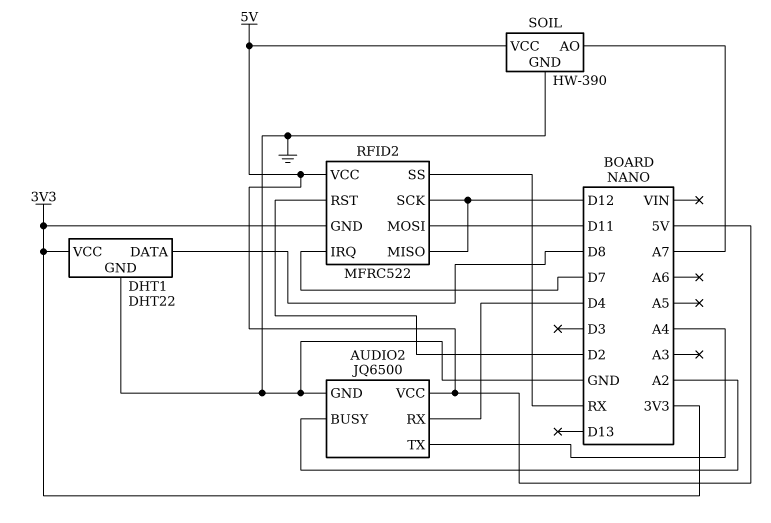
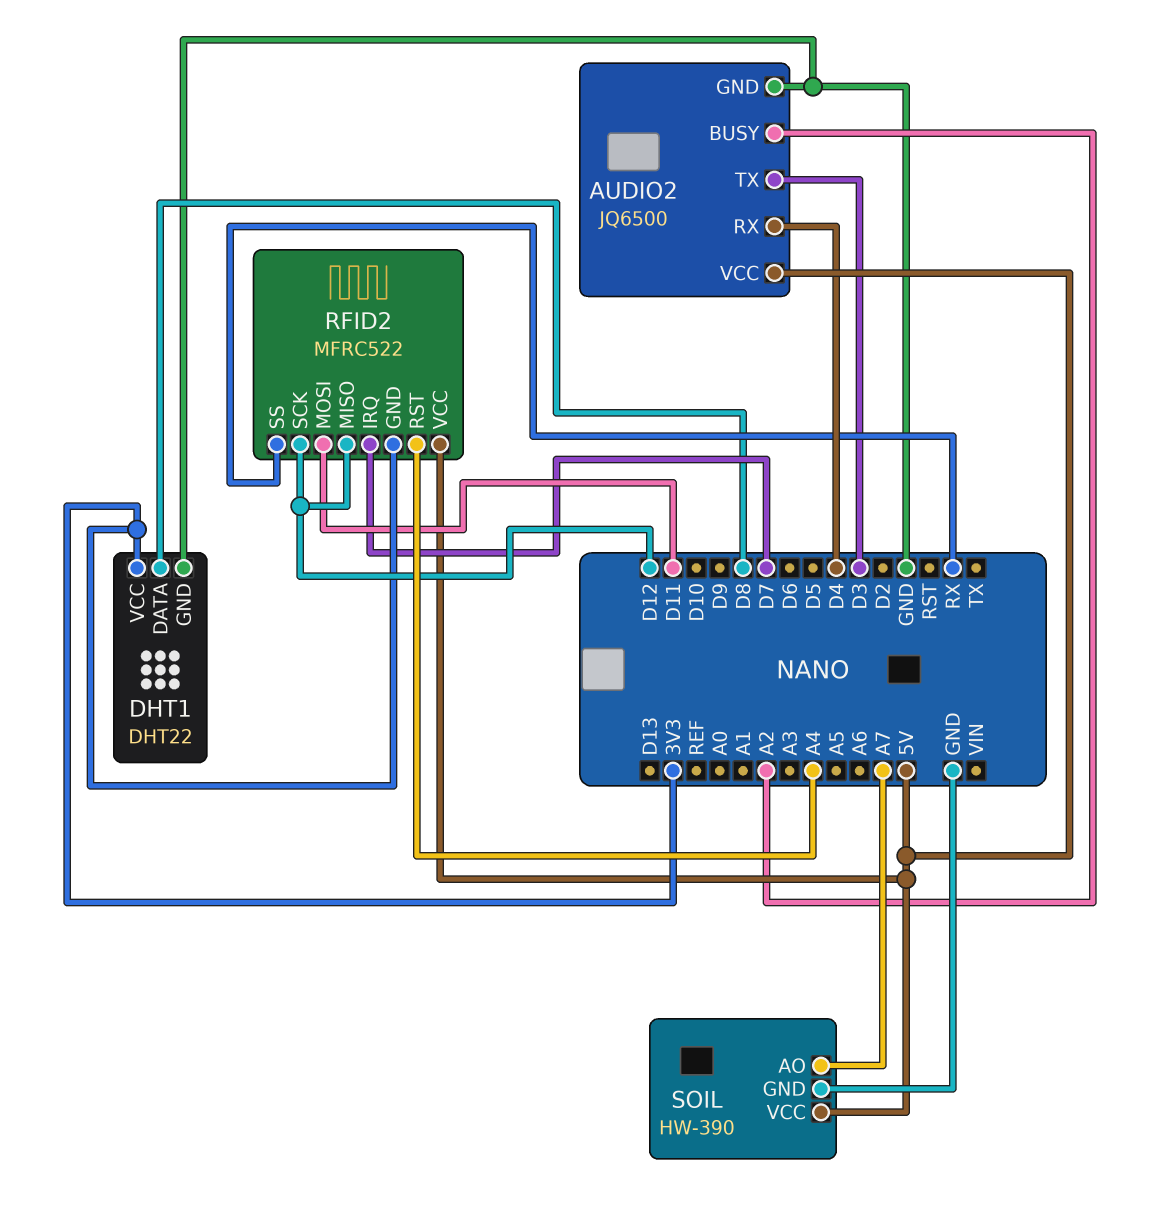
AUDIO2 pin TX: A4 -> D3
RFID2 pin RST: D2 -> A4

